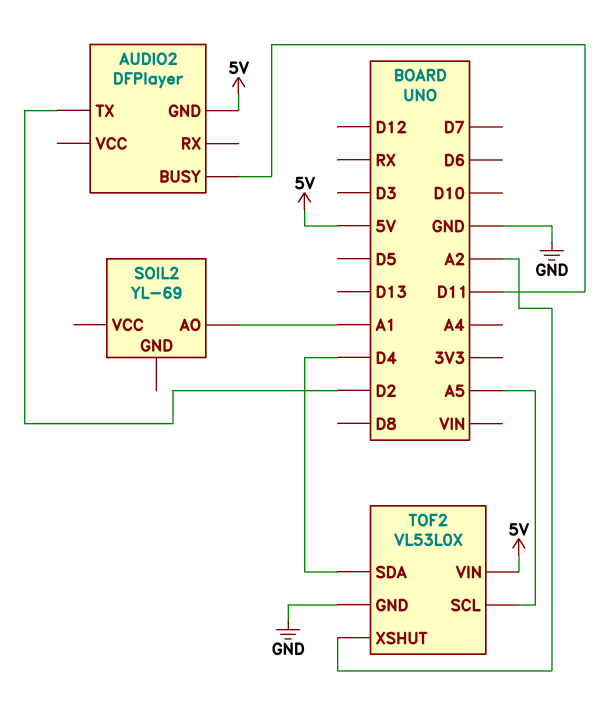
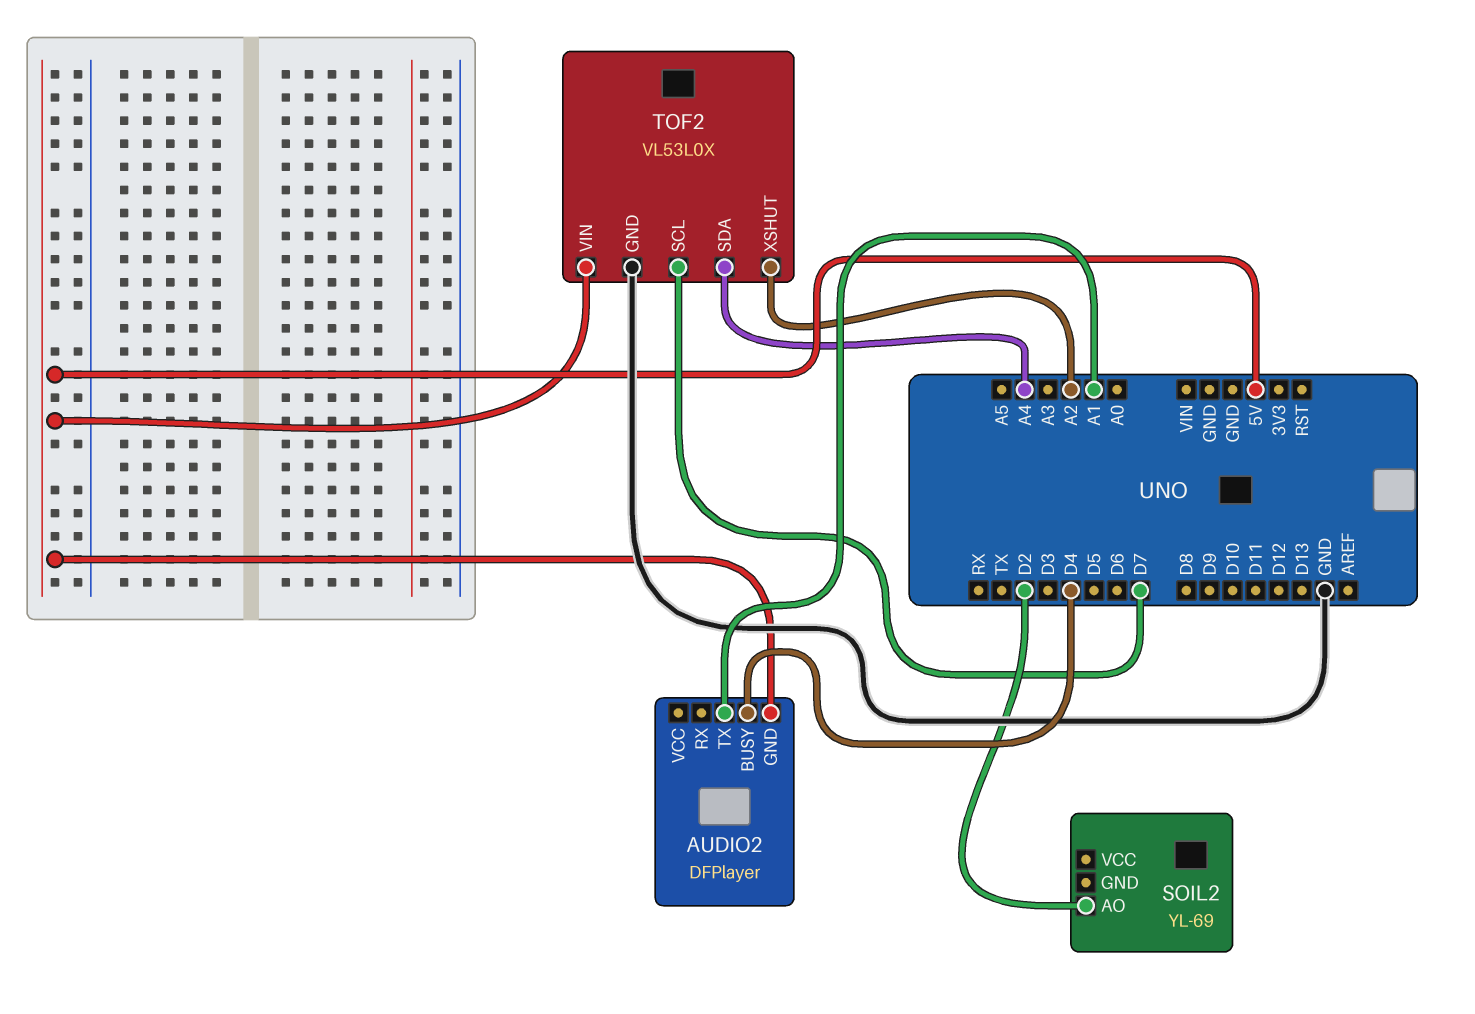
AUDIO2 pin BUSY: D11 -> D4
AUDIO2 pin TX: D2 -> A1
SOIL2 pin AO: A1 -> D2
TOF2 pin SCL: A5 -> D7
TOF2 pin SDA: D4 -> A4

